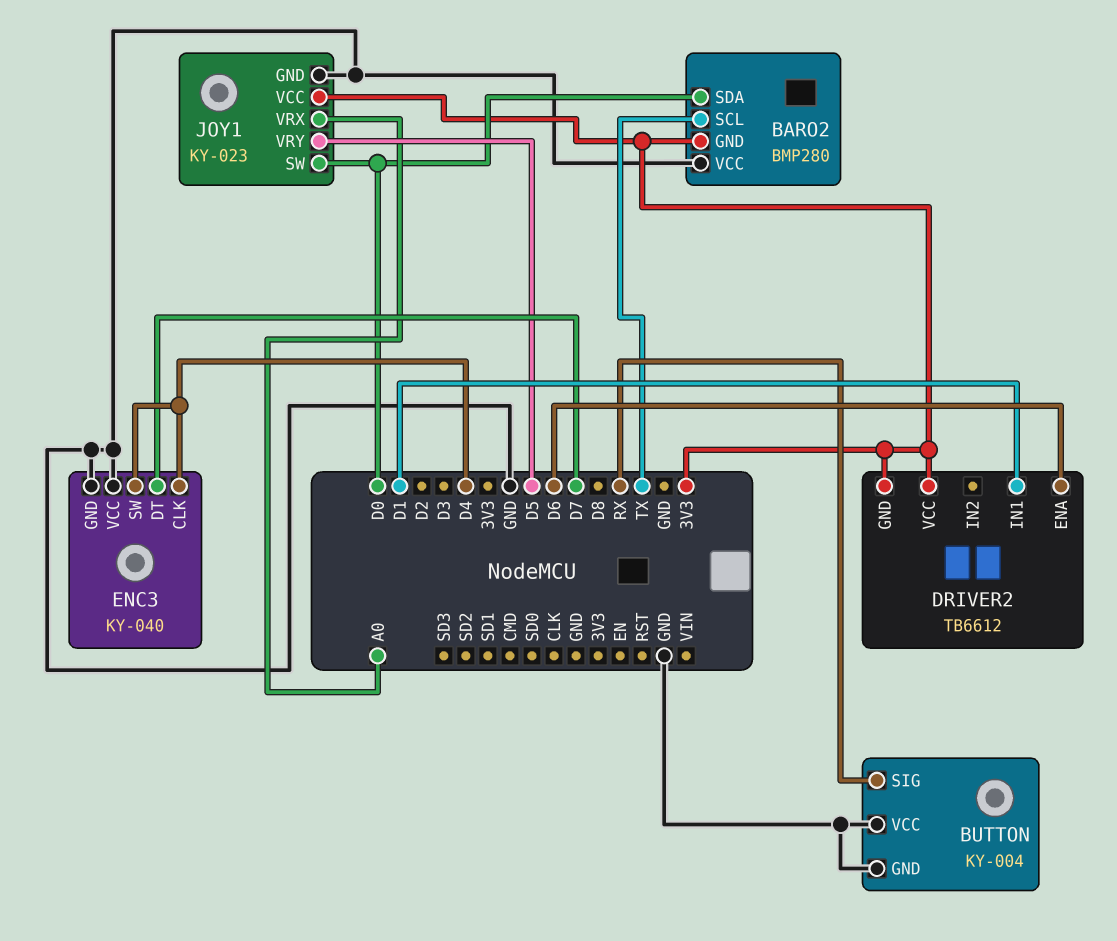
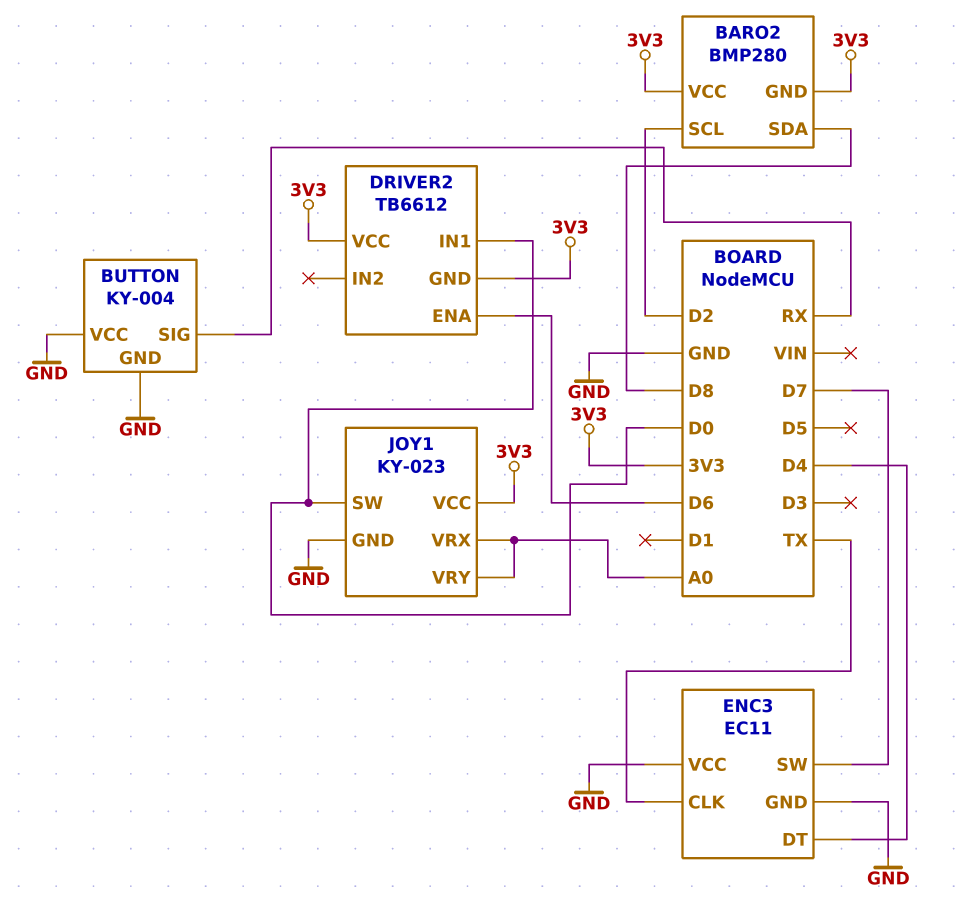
BARO2 pin SCL: TX -> D2
BARO2 pin SDA: D0 -> D8
BARO2 pin VCC: GND -> 3V3
DRIVER2 pin IN1: D1 -> D0
ENC3: KY-040 -> EC11
ENC3 pin CLK: D4 -> TX
ENC3 pin DT: D7 -> D4
ENC3 pin SW: D4 -> D7
JOY1 pin VRY: D5 -> A0

